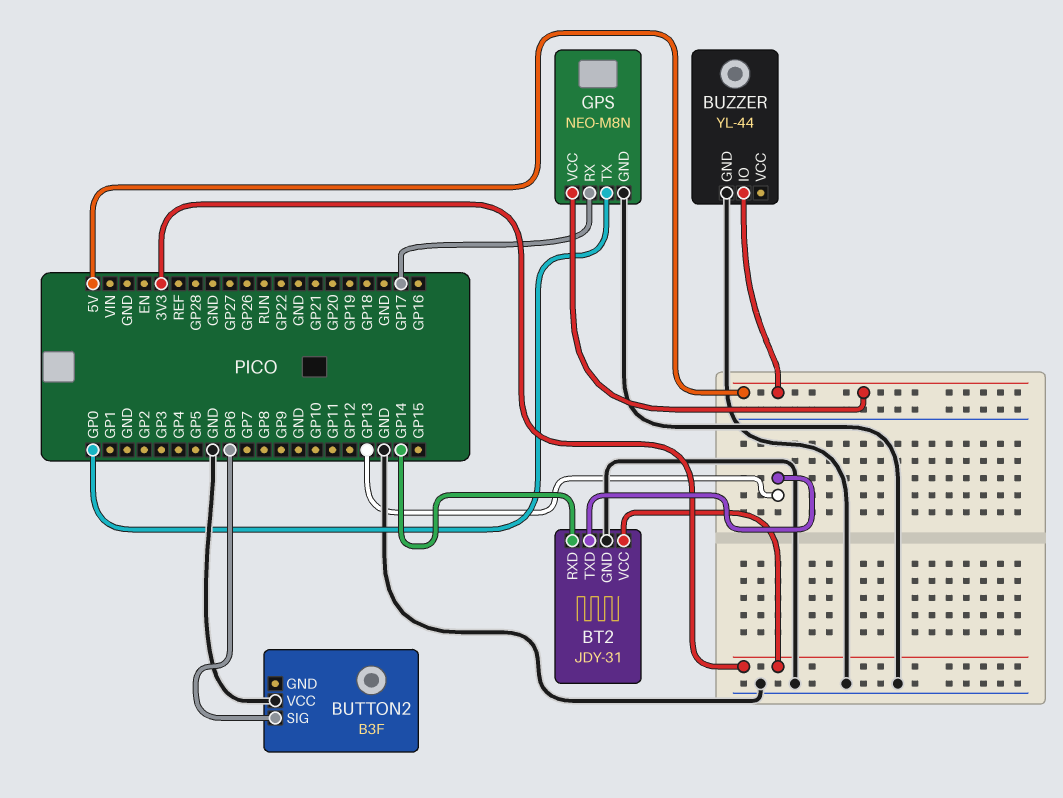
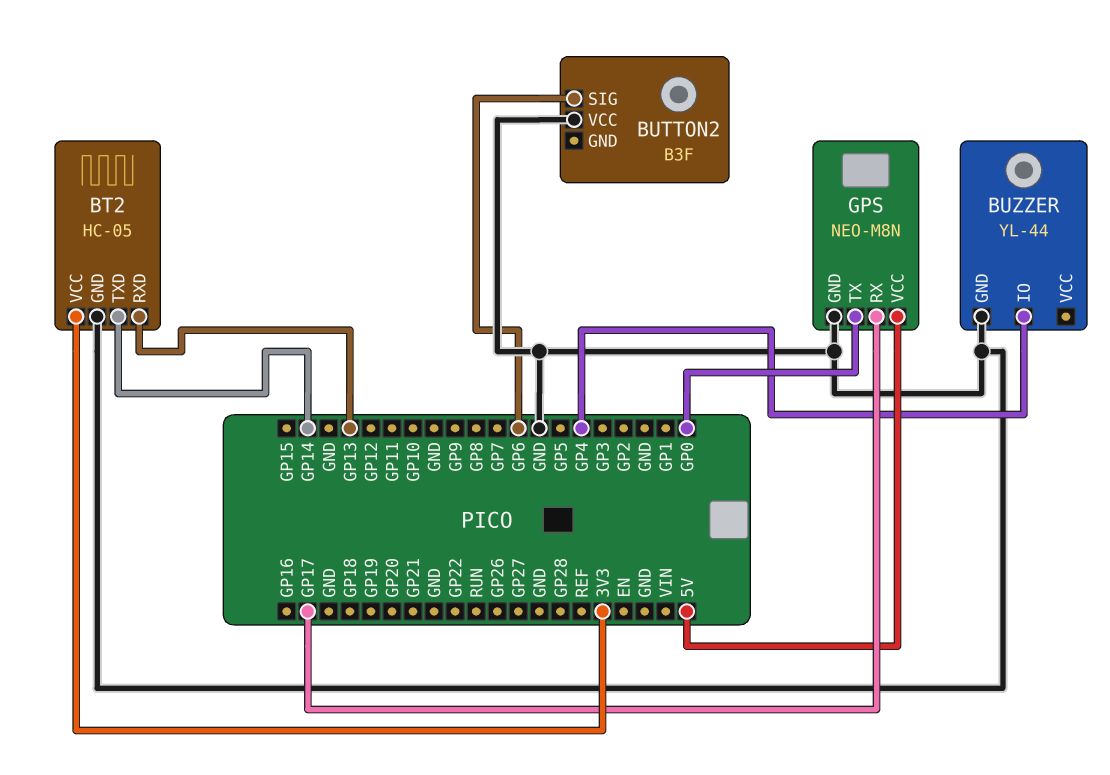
BT2: JDY-31 -> HC-05
BT2 pin RXD: GP14 -> GP13
BT2 pin TXD: GP13 -> GP14
BUZZER pin IO: 5V -> GP4

